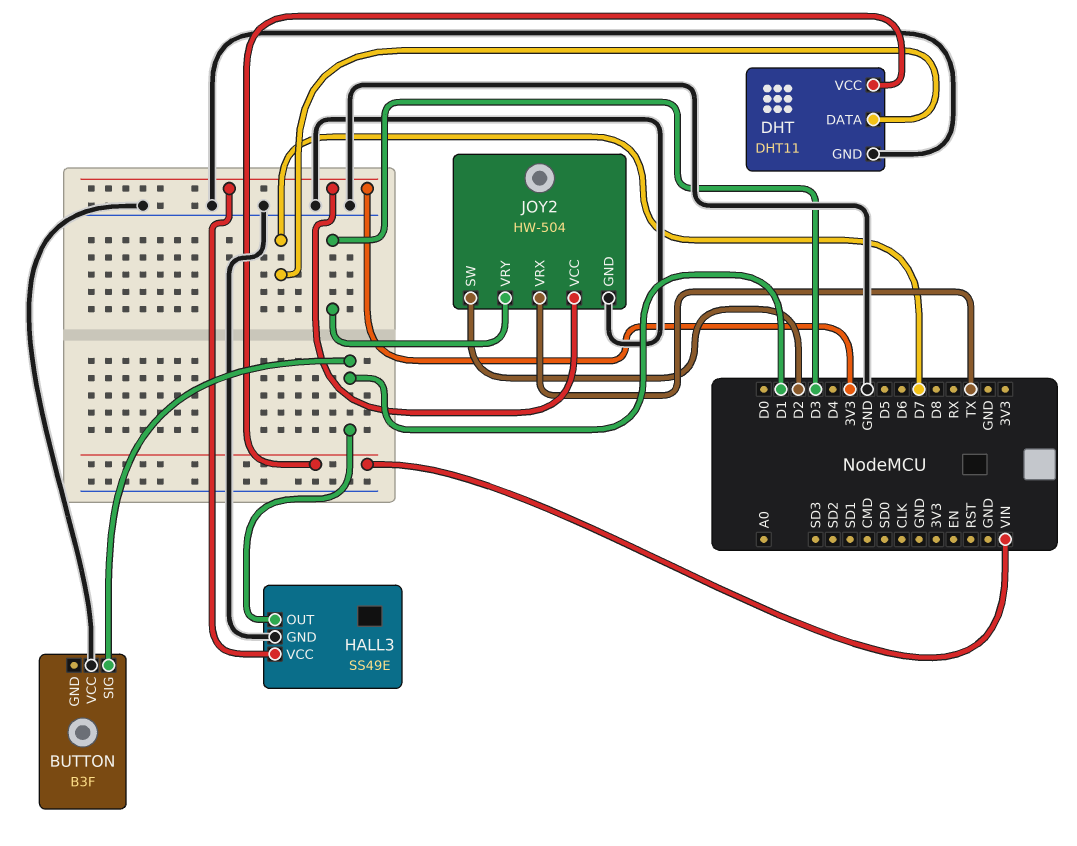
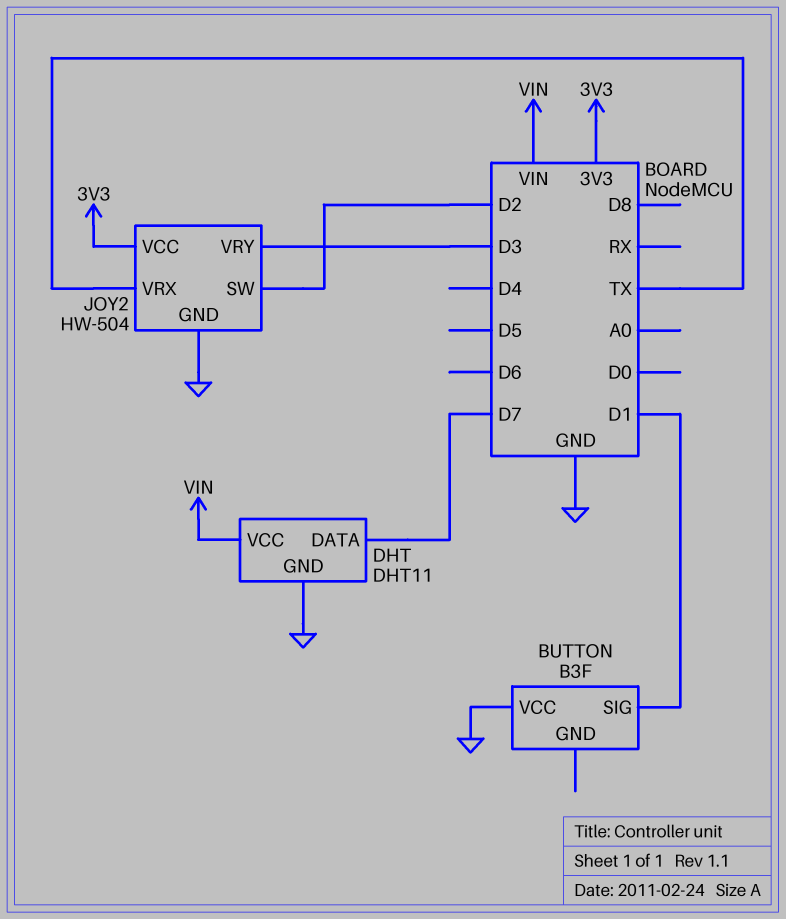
HALL3: SS49E -> none
HALL3 pin GND: GND -> none
HALL3 pin OUT: D1 -> none
HALL3 pin VCC: 3V3 -> none

